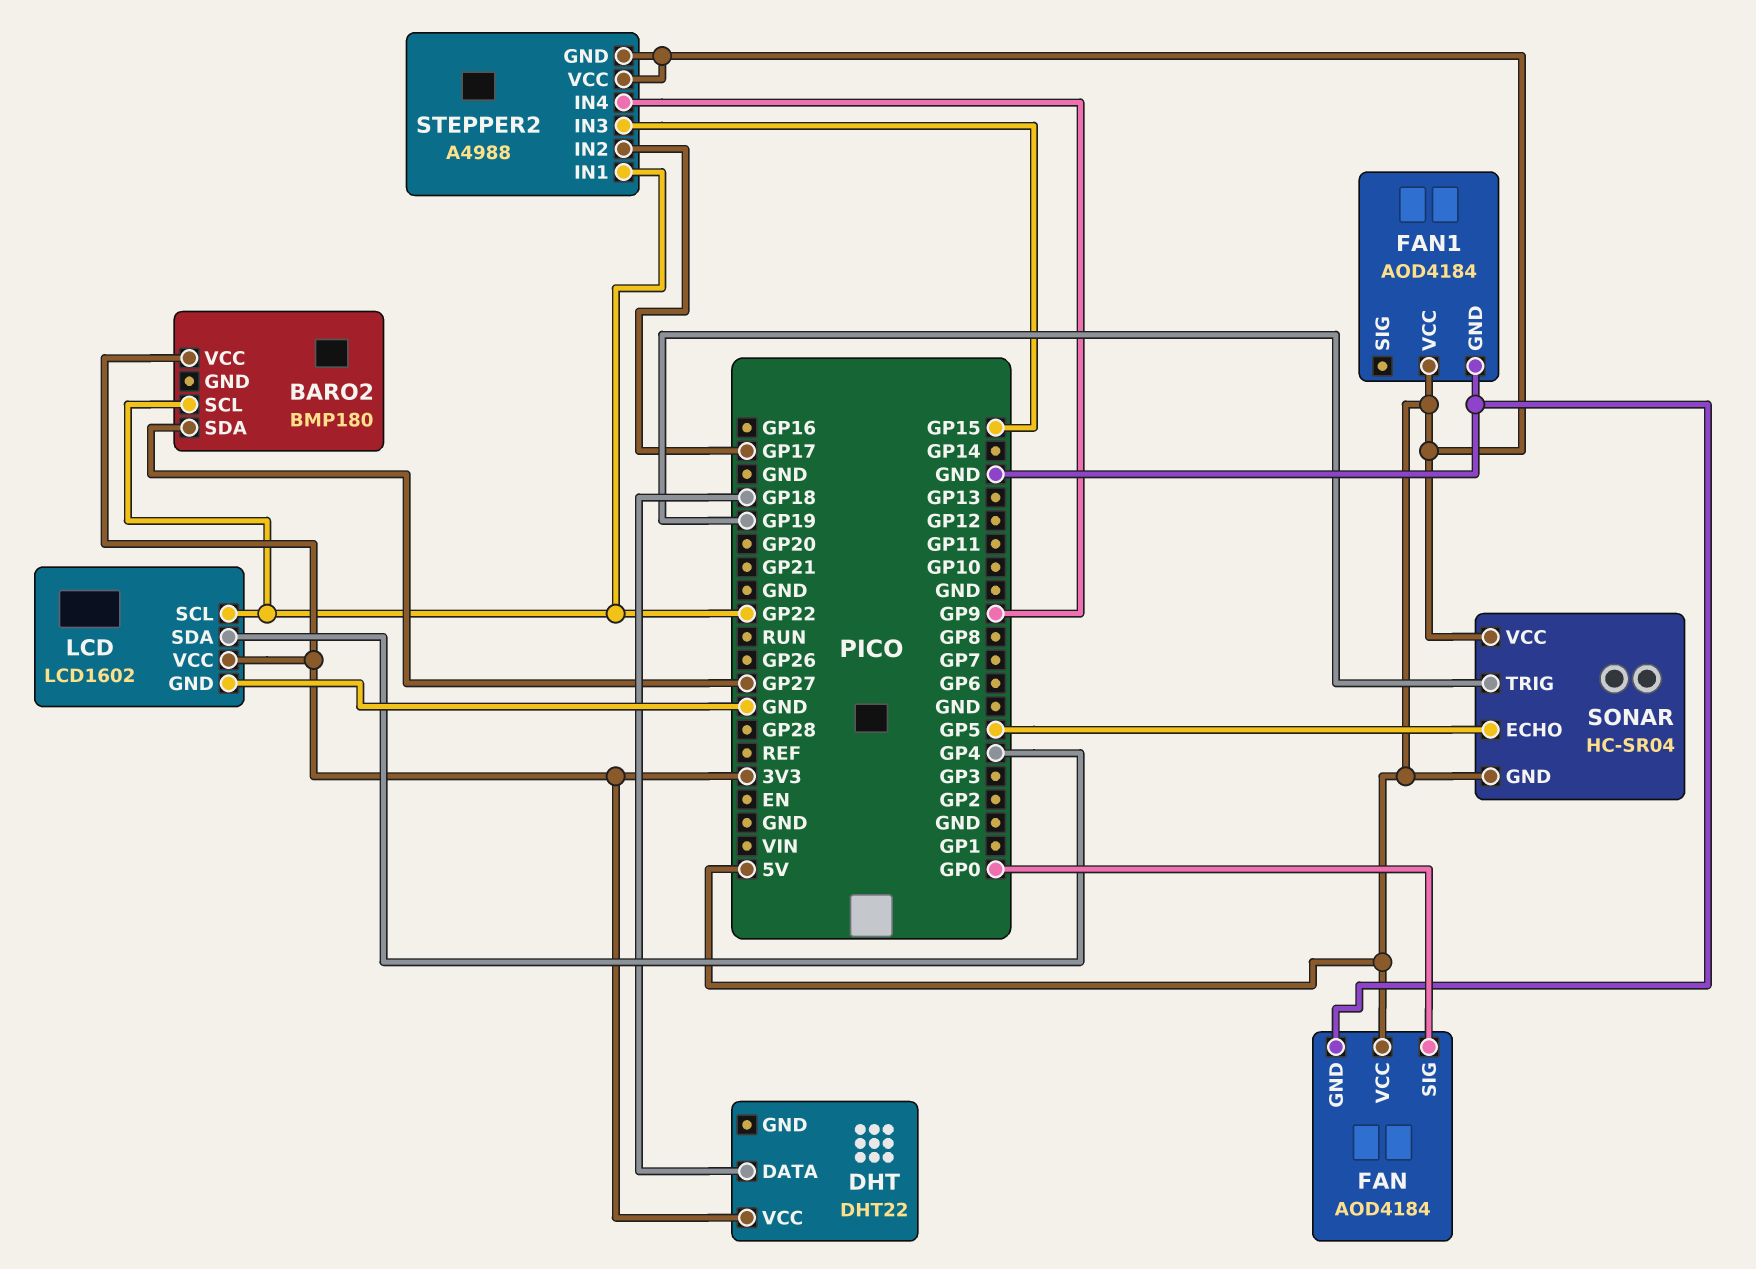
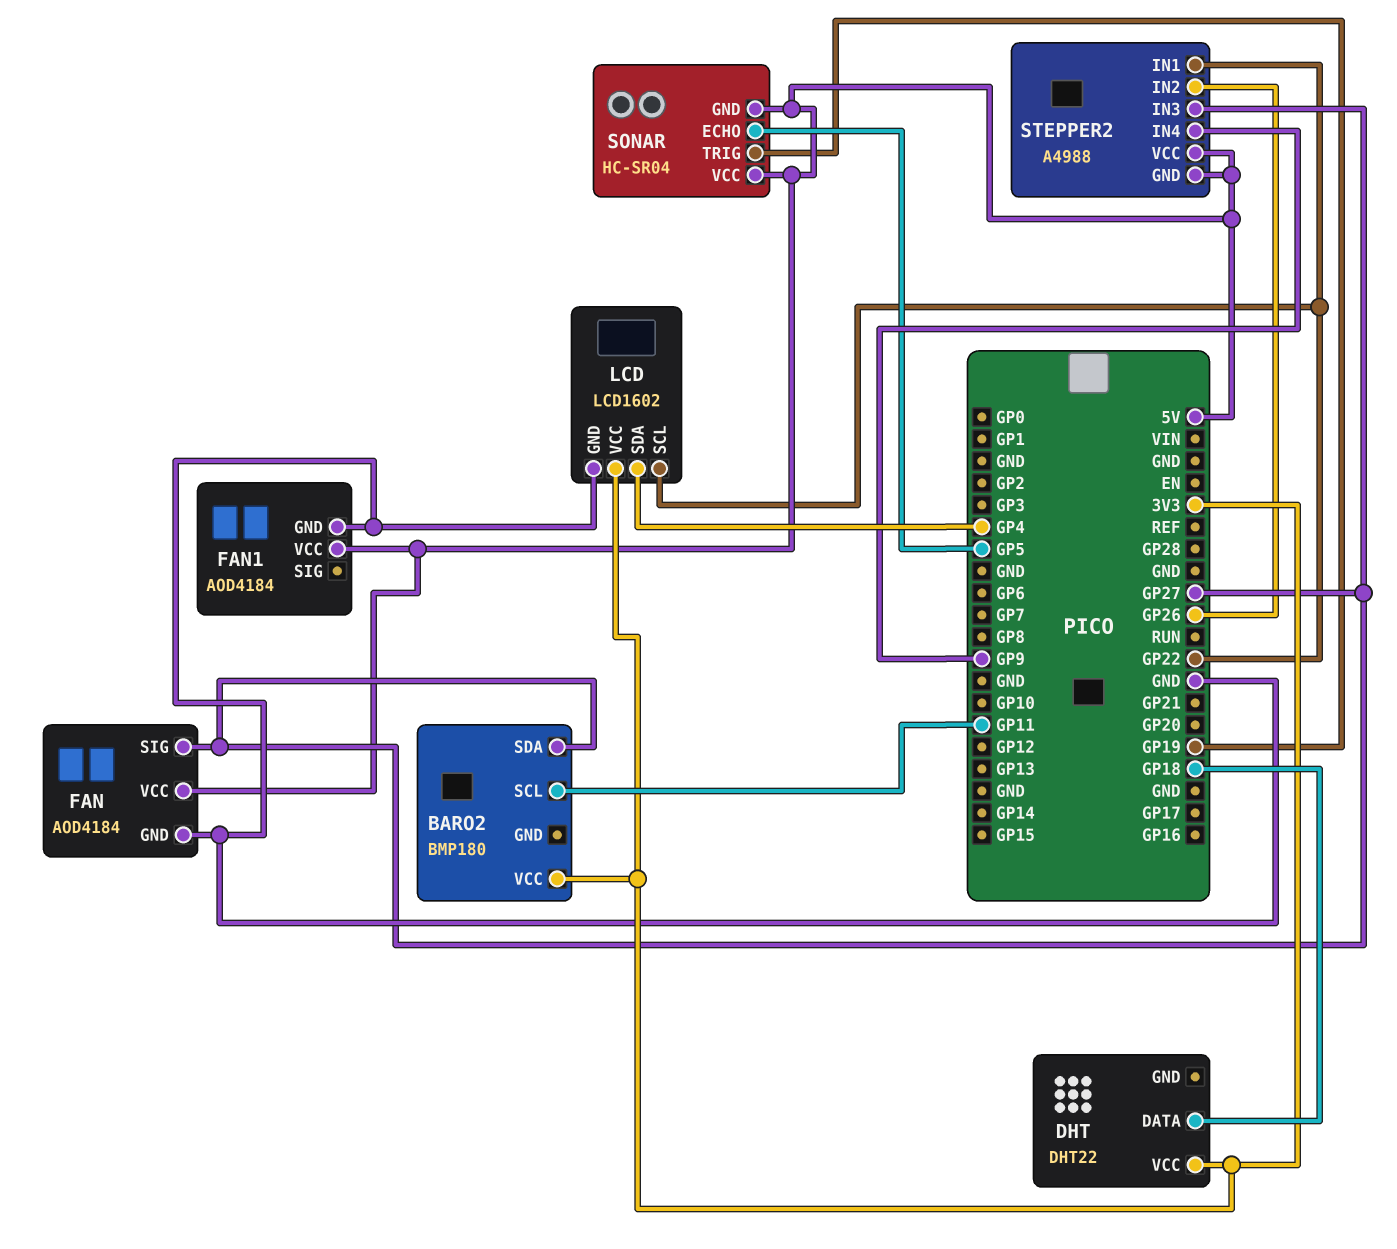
BARO2 pin SCL: GP22 -> GP11
FAN pin SIG: GP0 -> GP27
STEPPER2 pin IN2: GP17 -> GP26
STEPPER2 pin IN3: GP15 -> GP27

